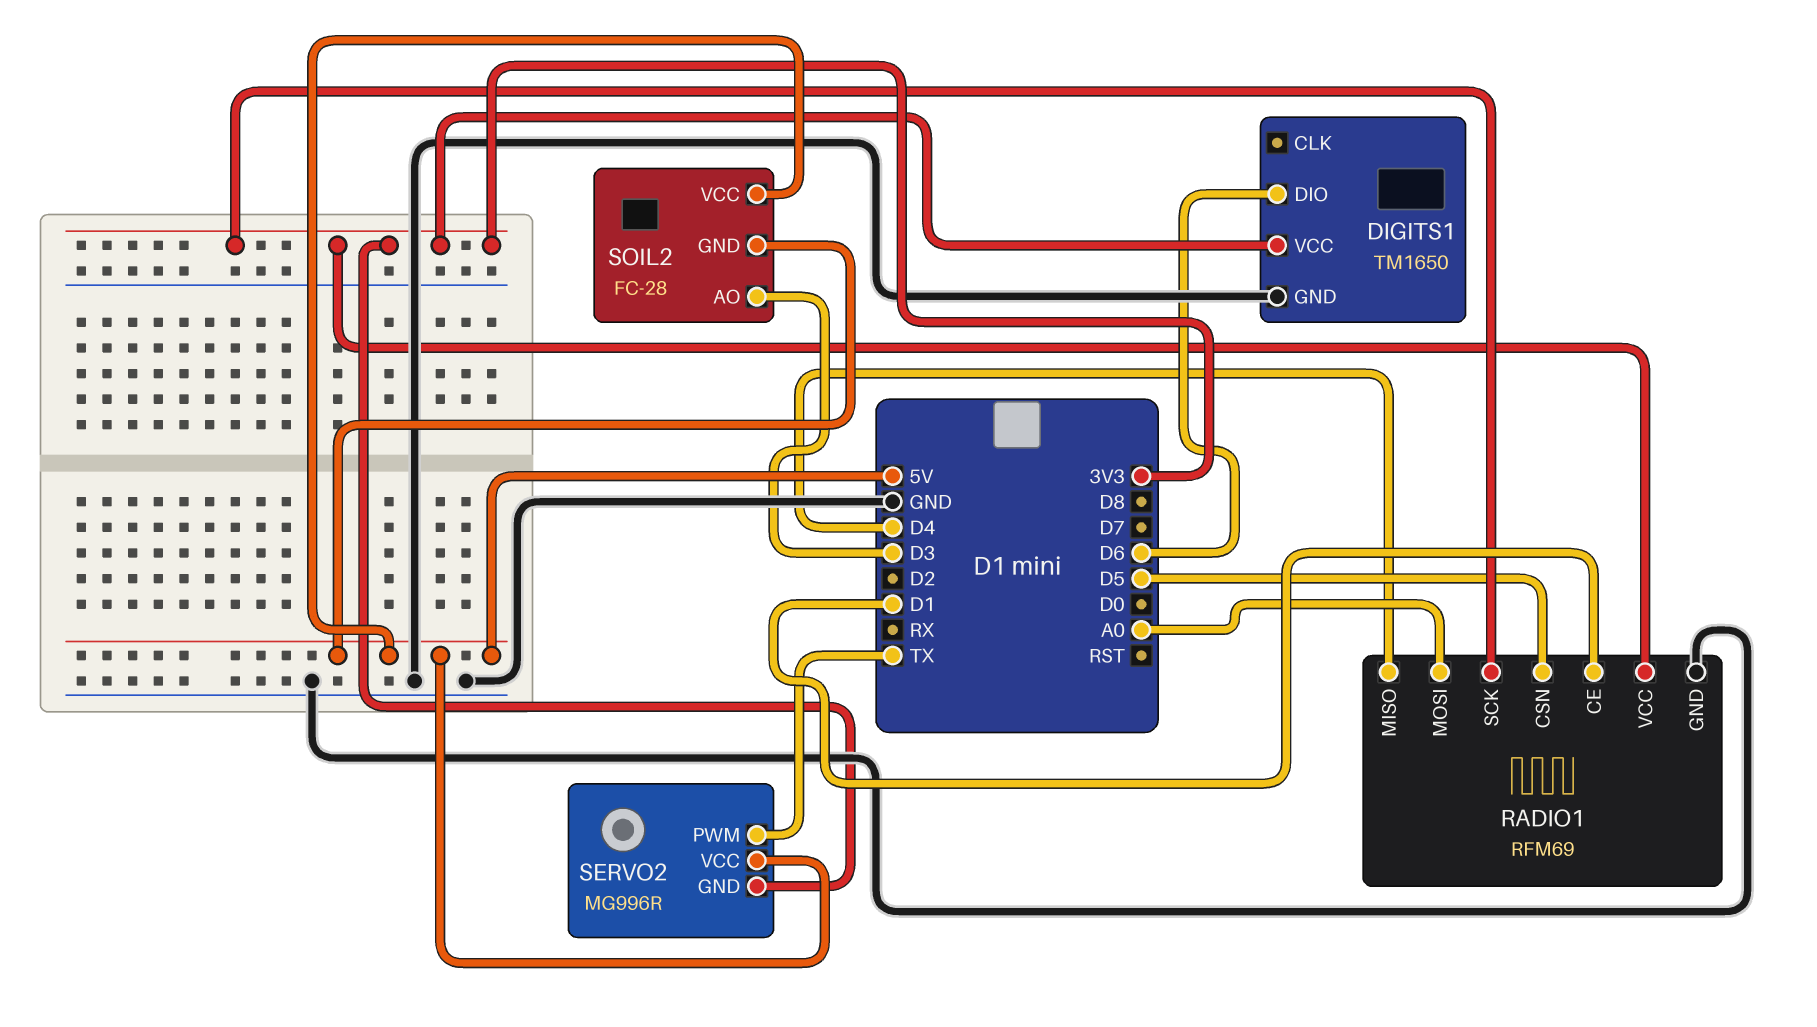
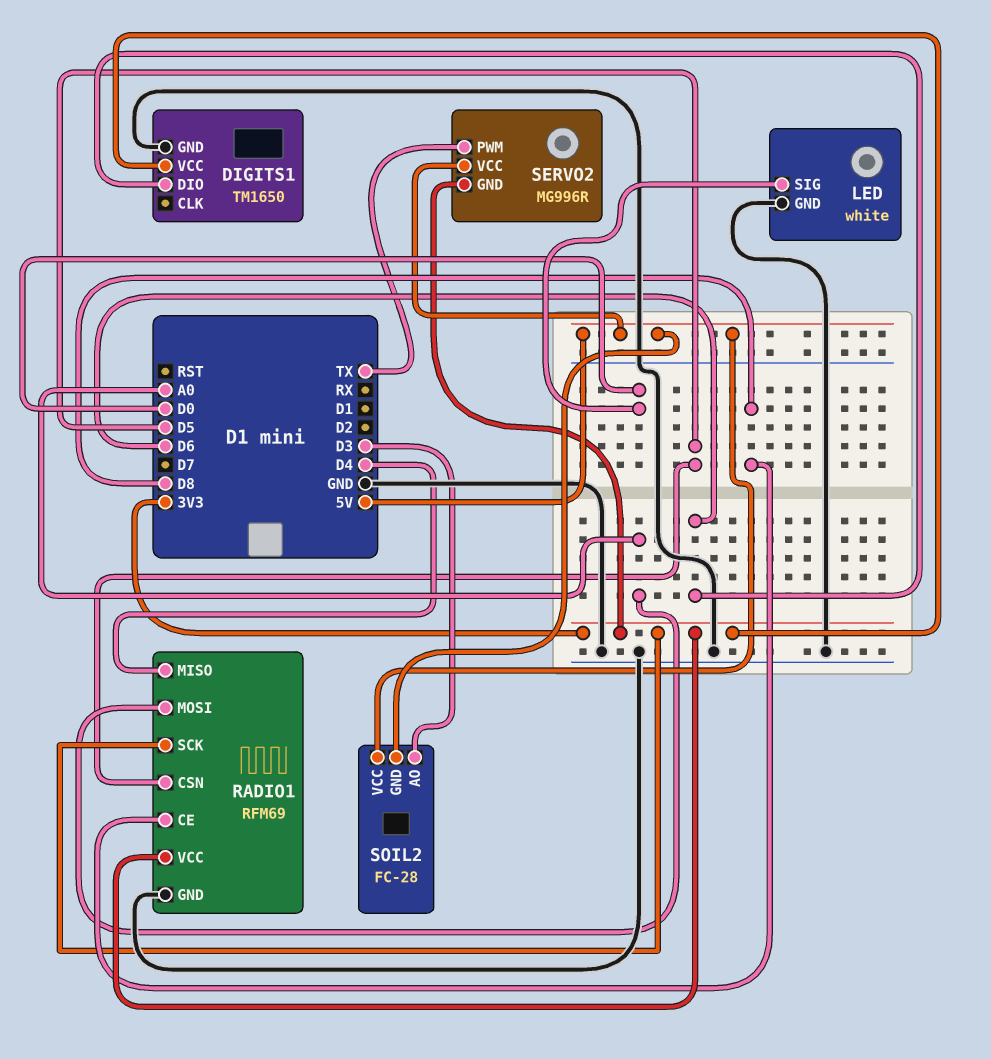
LED: none -> white
LED pin GND: none -> GND
LED pin SIG: none -> D0
RADIO1 pin CE: D1 -> D8

